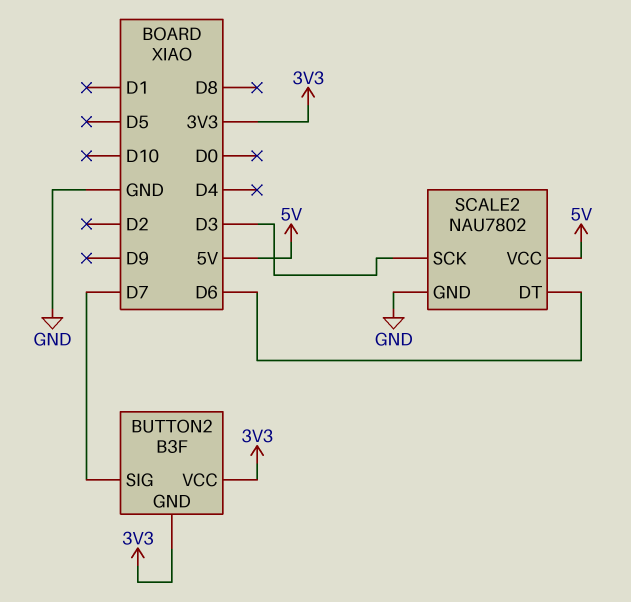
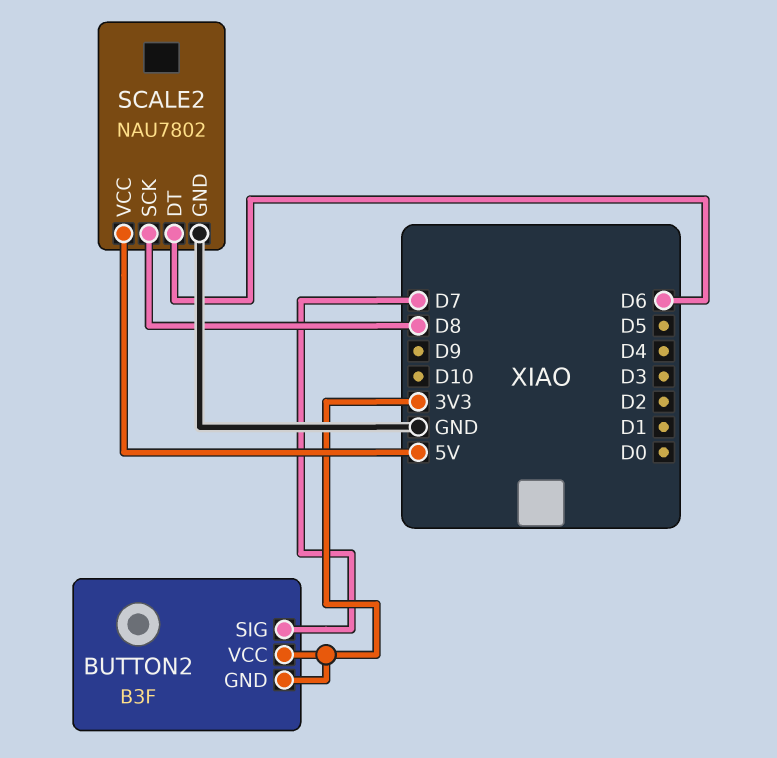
SCALE2 pin SCK: D3 -> D8

